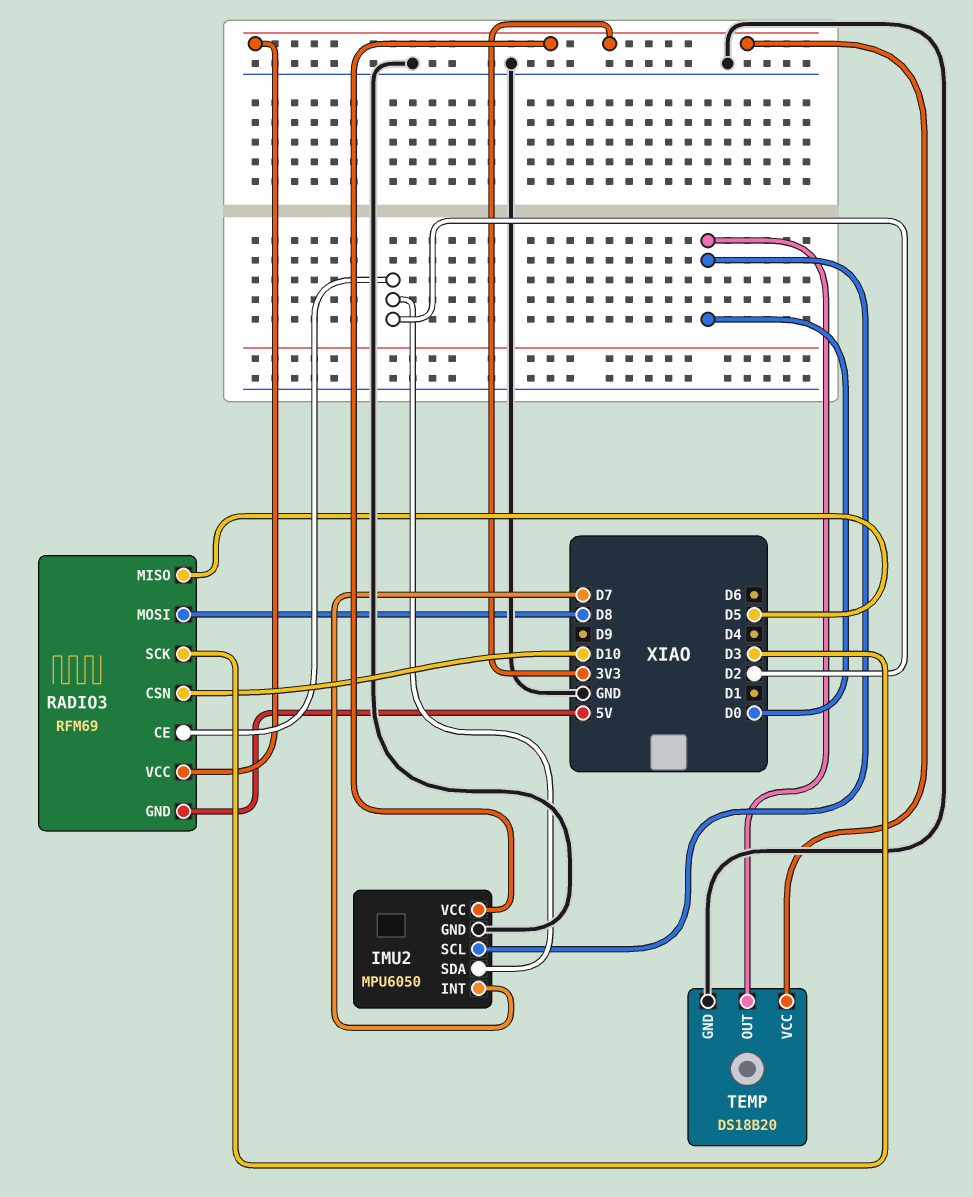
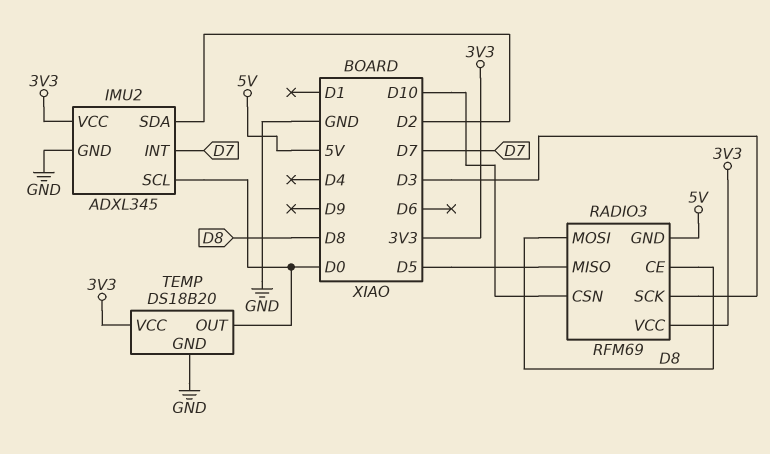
IMU2: MPU6050 -> ADXL345
RADIO3 pin CE: D2 -> D8

